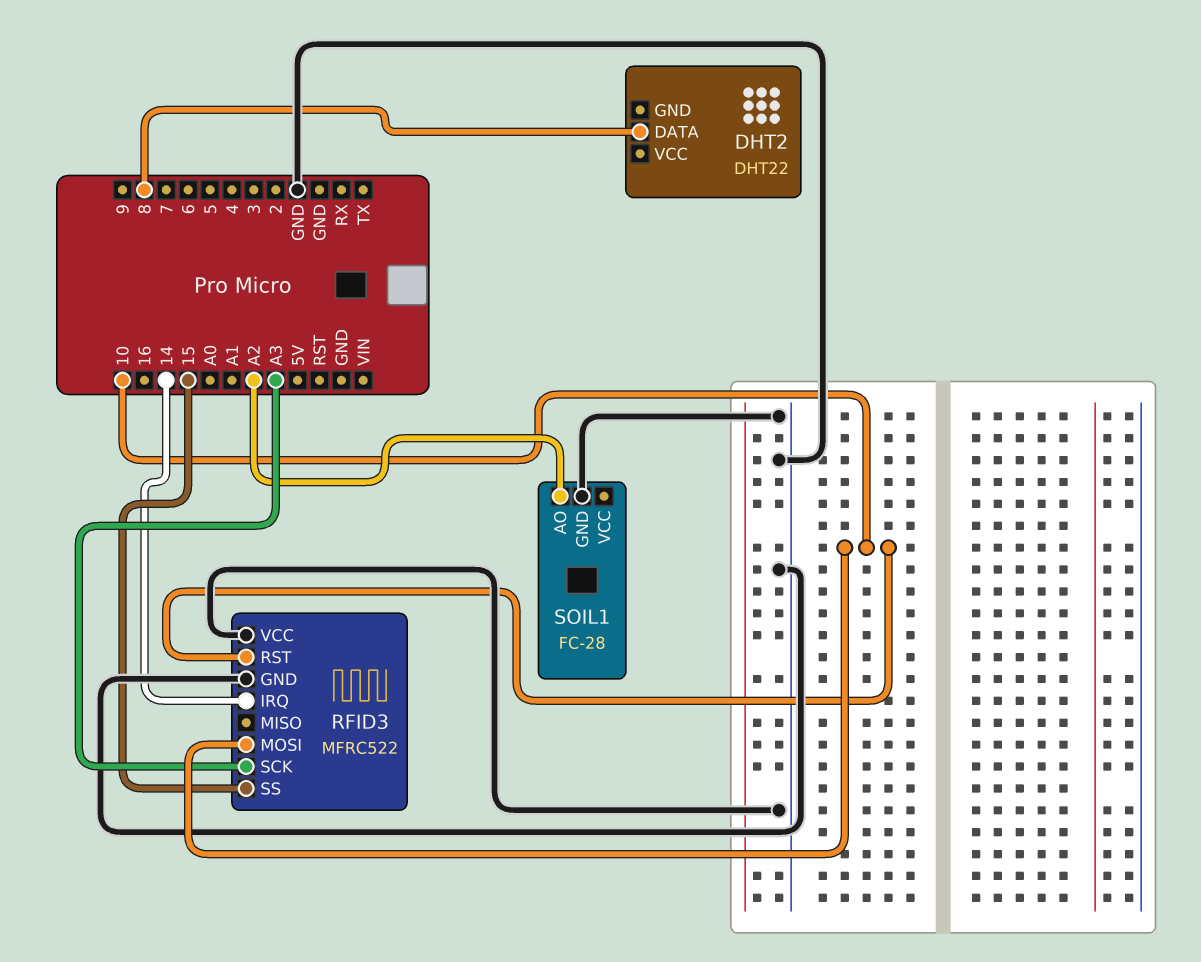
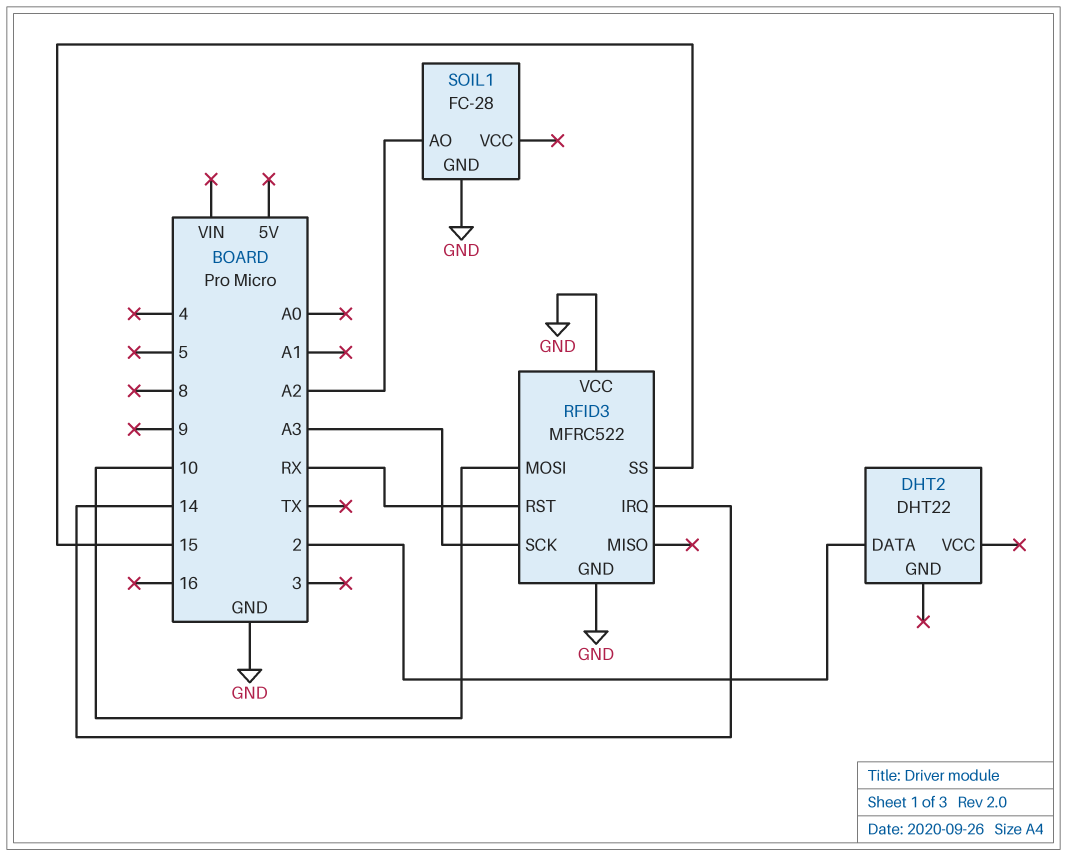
DHT2 pin DATA: 8 -> 2
RFID3 pin RST: 10 -> RX

